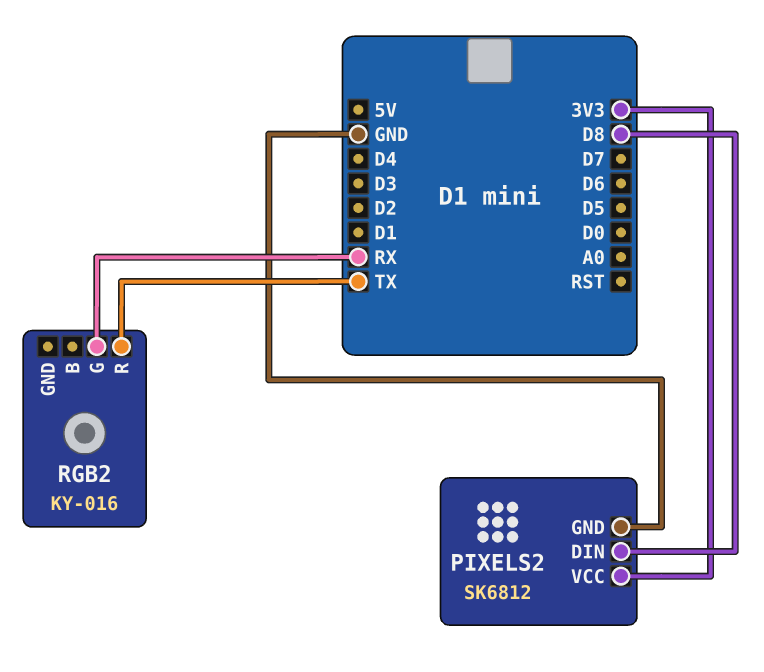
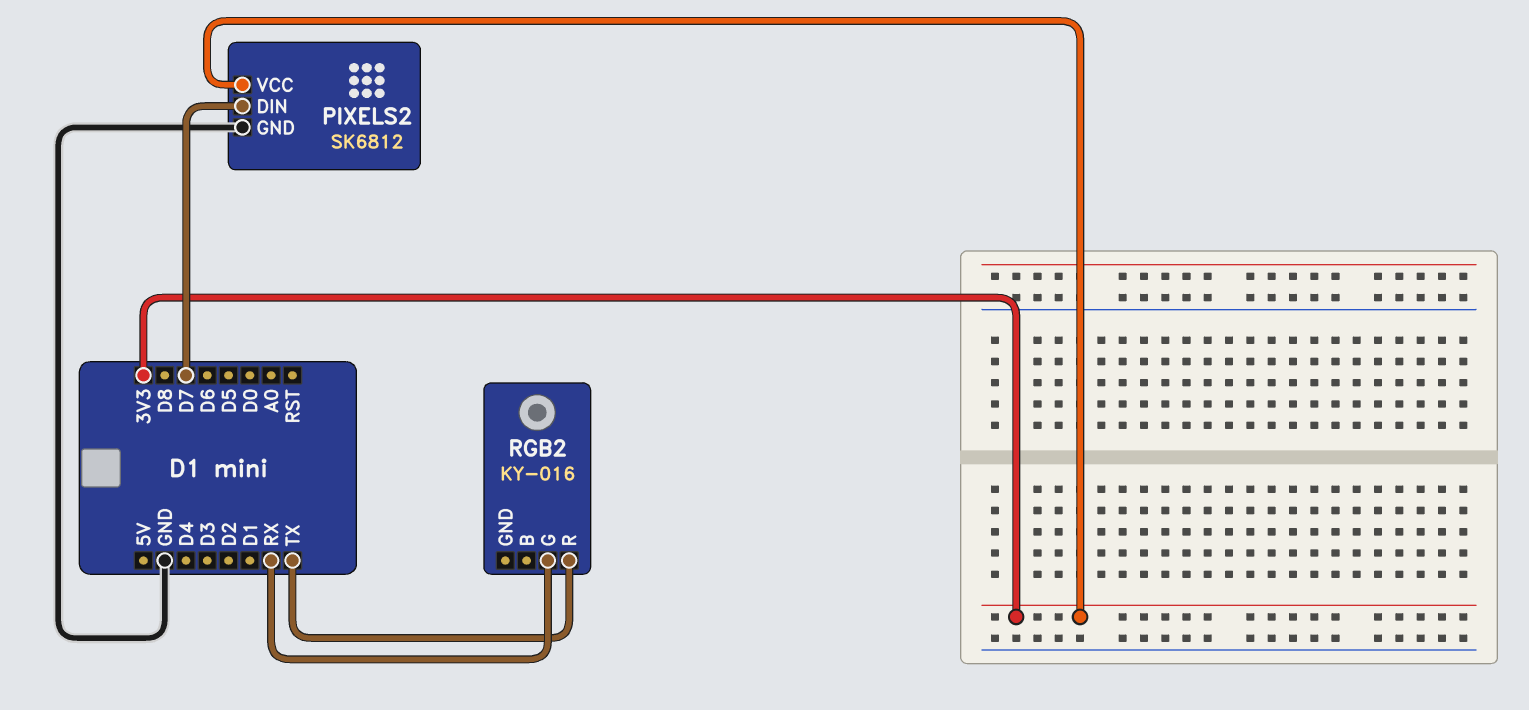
PIXELS2 pin DIN: D8 -> D7

